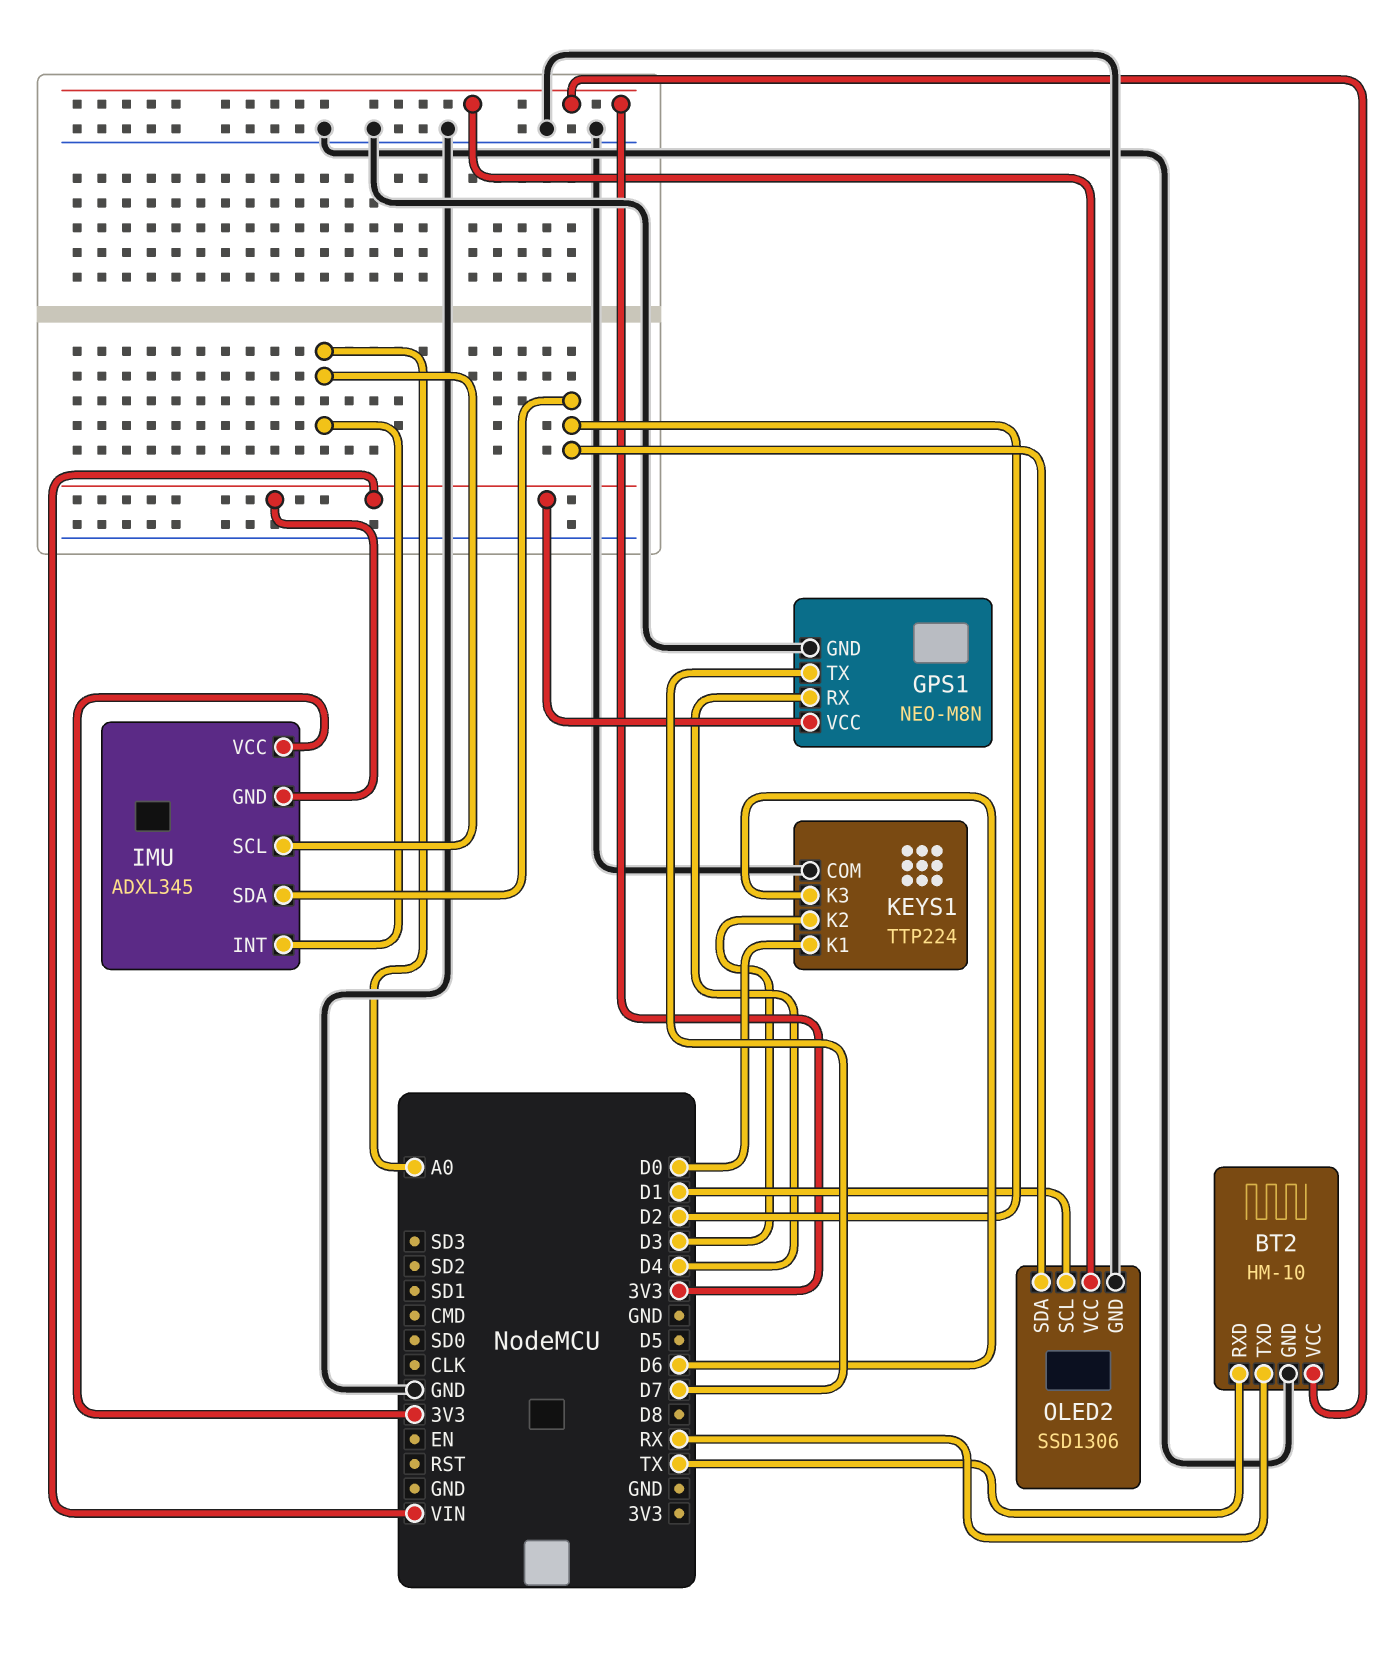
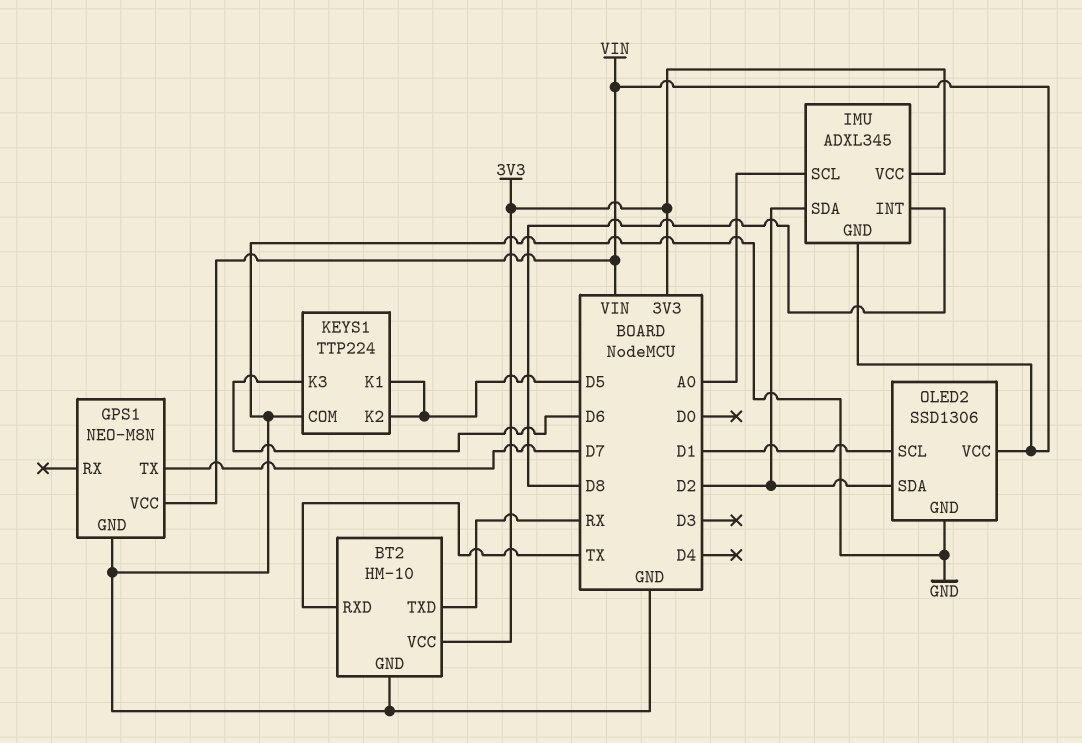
GPS1 pin RX: D4 -> none
IMU pin INT: A0 -> D8
KEYS1 pin K1: D0 -> D5
KEYS1 pin K2: D3 -> D5
OLED2 pin VCC: 3V3 -> VIN

